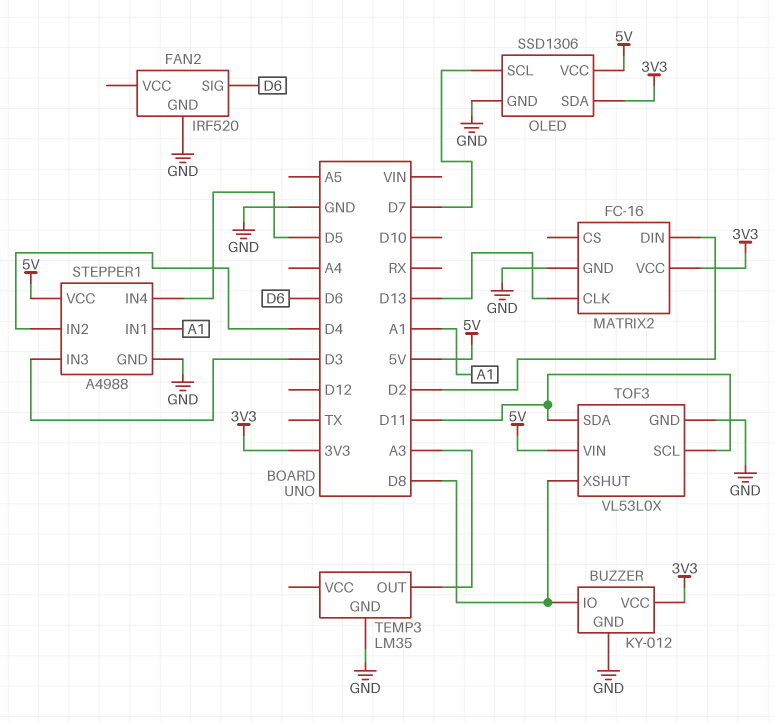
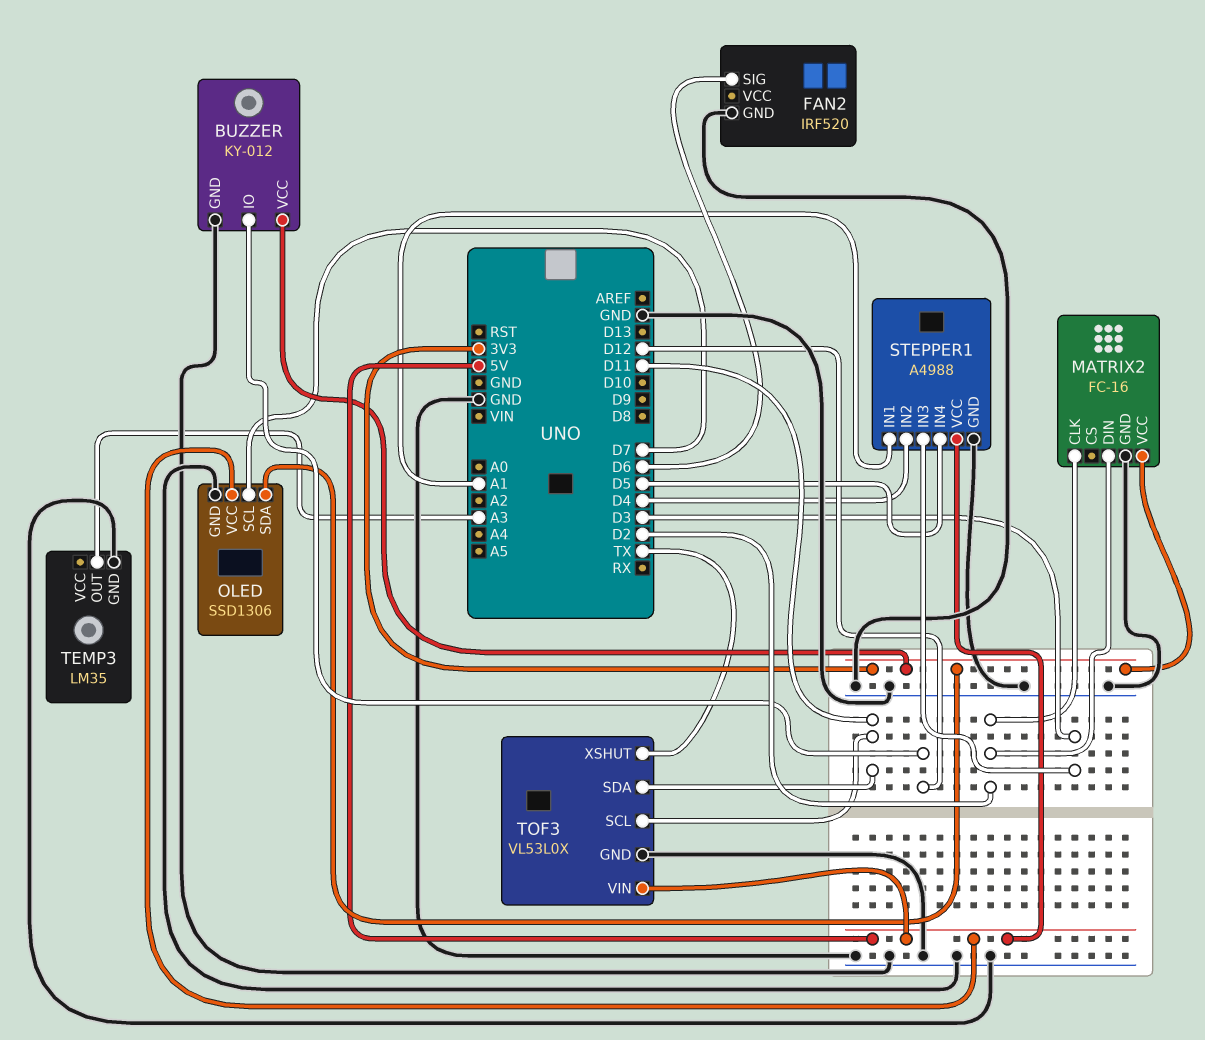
BUZZER pin IO: D8 -> D12
MATRIX2 pin CLK: D13 -> D2
TOF3 pin XSHUT: D8 -> TX

